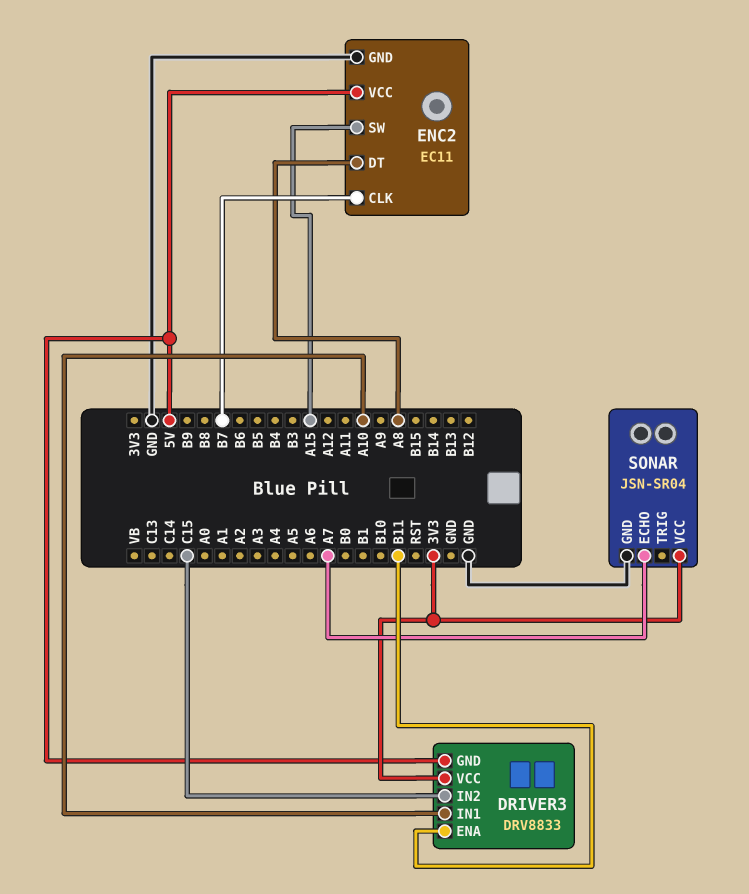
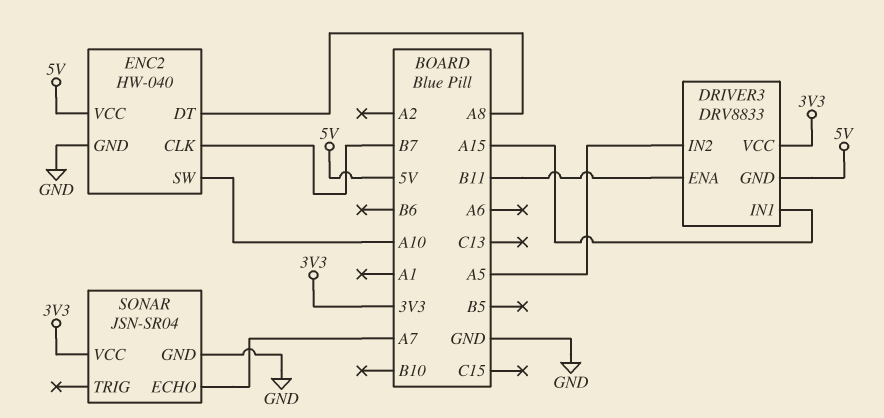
DRIVER3 pin IN1: A10 -> A15
DRIVER3 pin IN2: C15 -> A5
ENC2: EC11 -> HW-040
ENC2 pin SW: A15 -> A10

